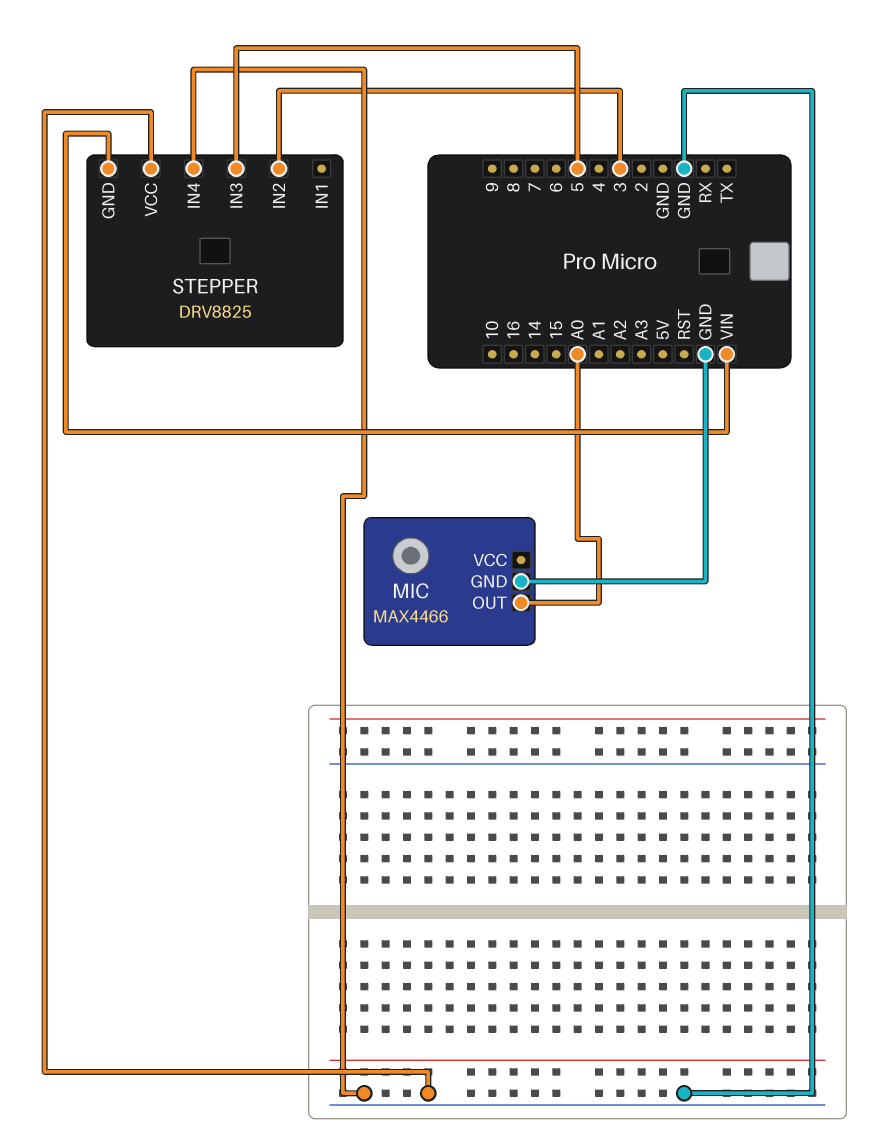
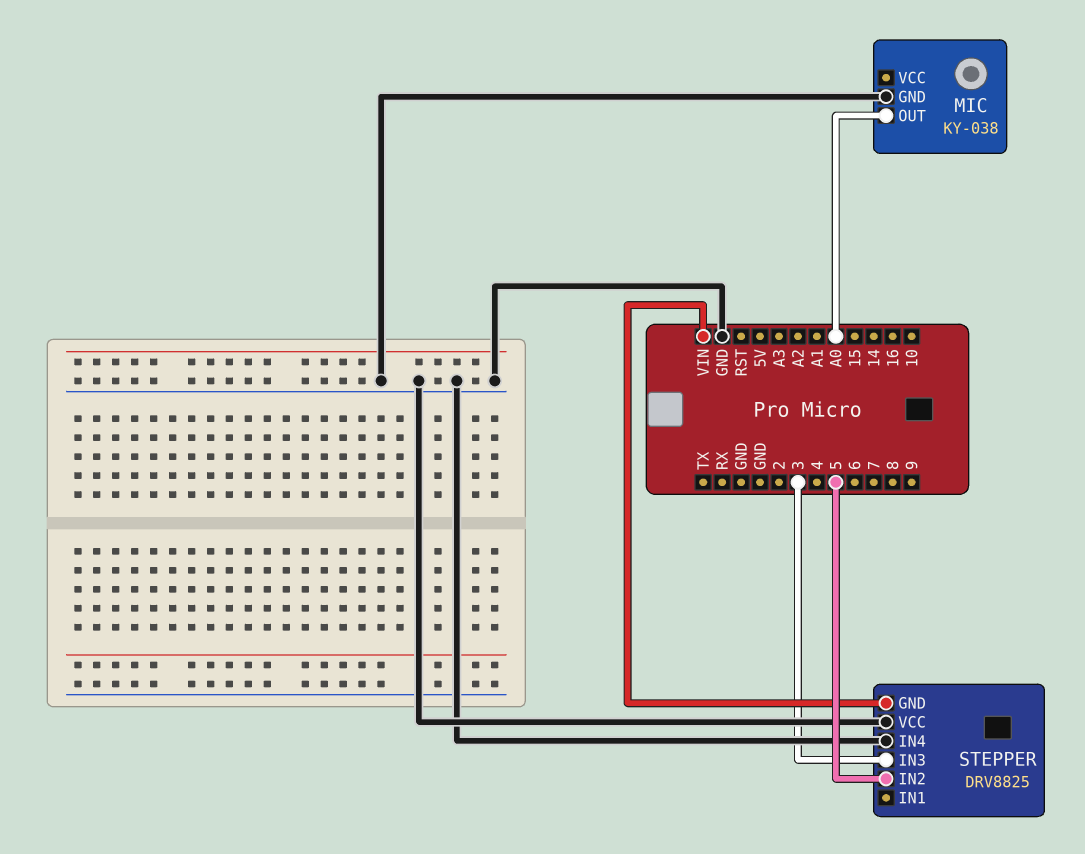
MIC: MAX4466 -> KY-038
STEPPER pin IN2: 3 -> 5
STEPPER pin IN3: 5 -> 3

